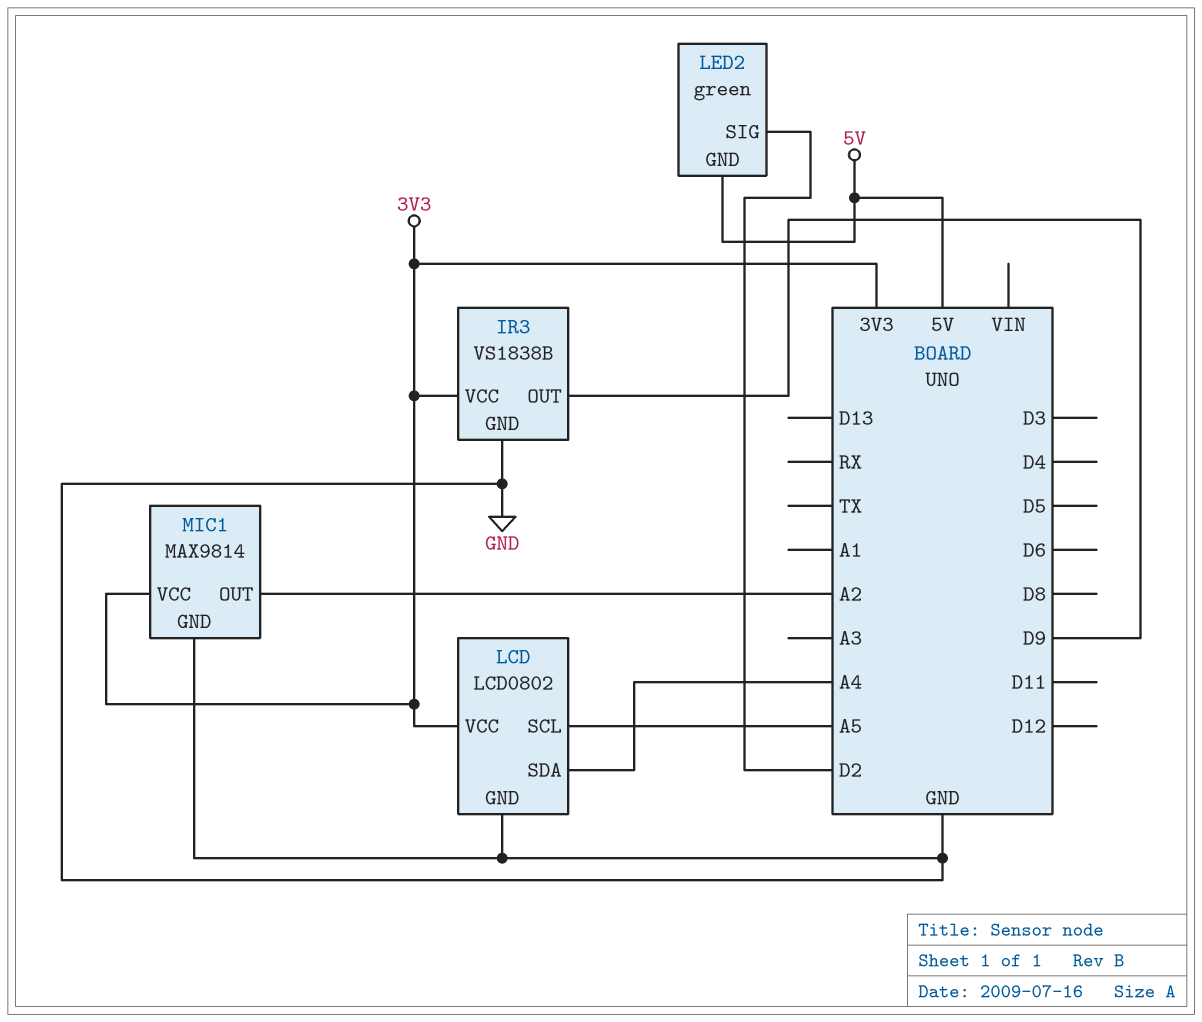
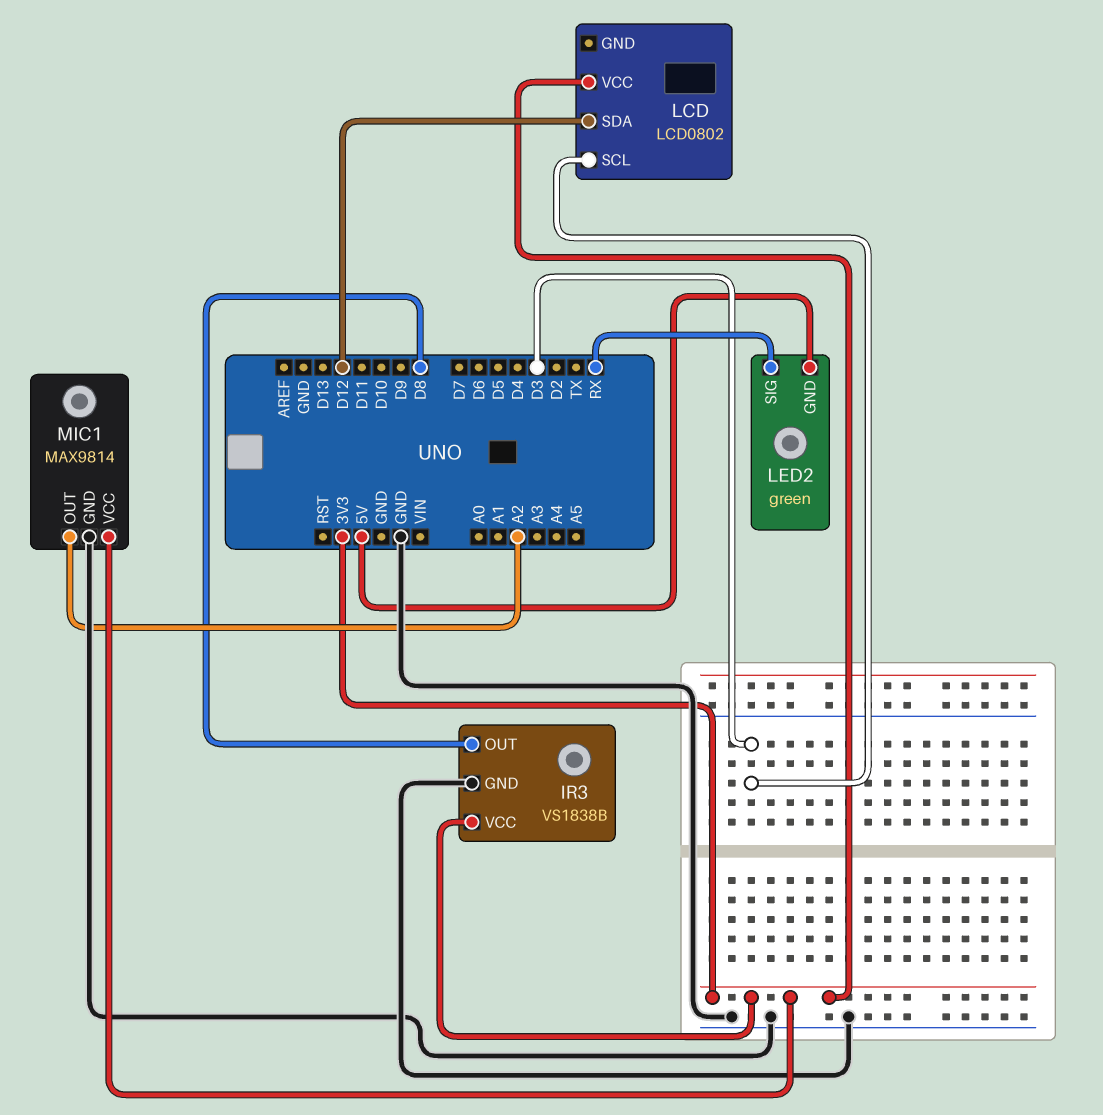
IR3 pin OUT: D9 -> D8
LCD pin GND: GND -> none
LCD pin SCL: A5 -> D3
LCD pin SDA: A4 -> D12
LED2 pin SIG: D2 -> RX

